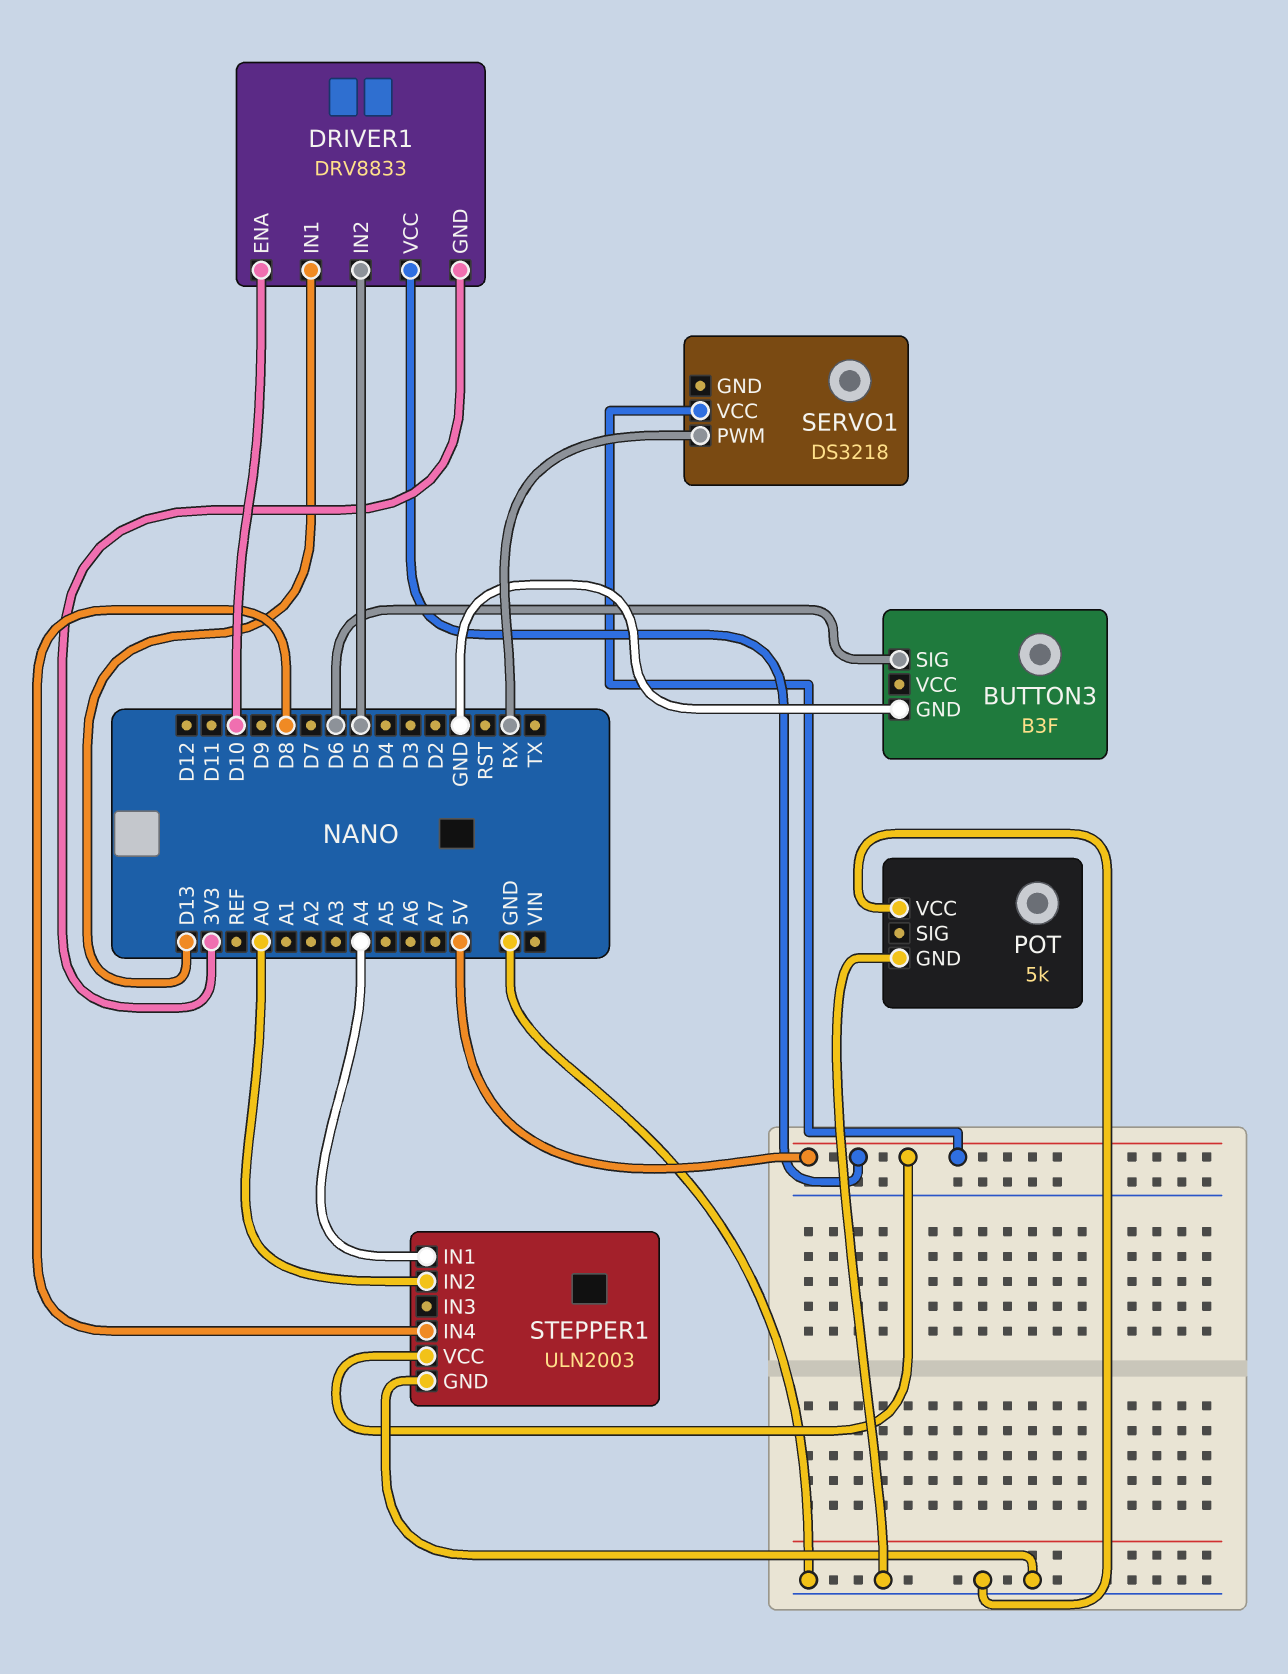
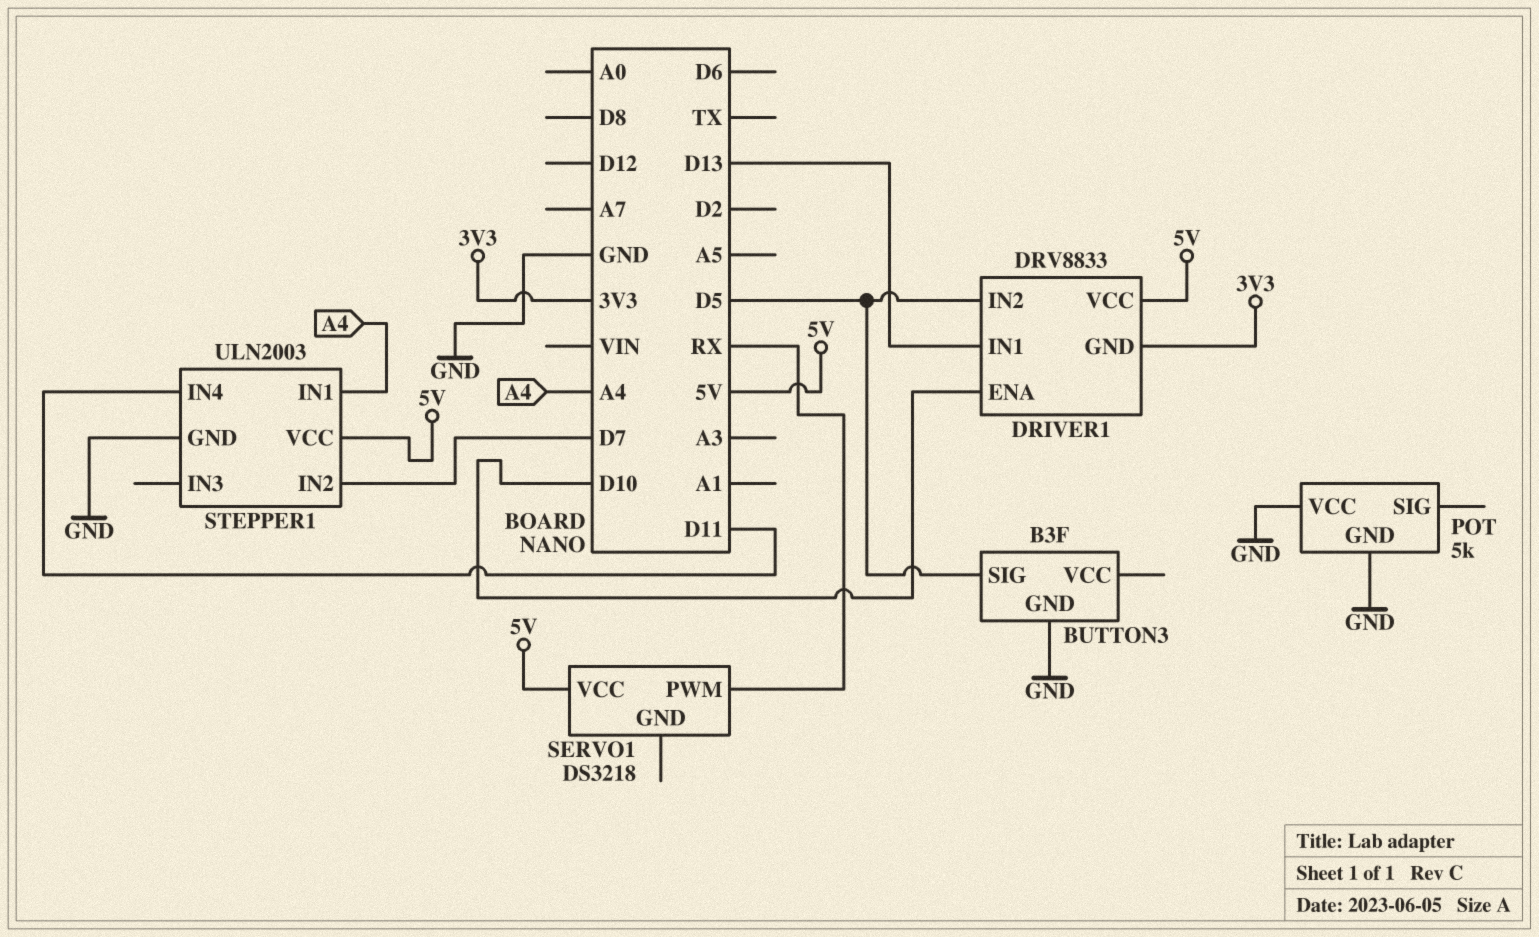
BUTTON3 pin SIG: D6 -> D5
STEPPER1 pin IN2: A0 -> D7
STEPPER1 pin IN4: D8 -> D11

